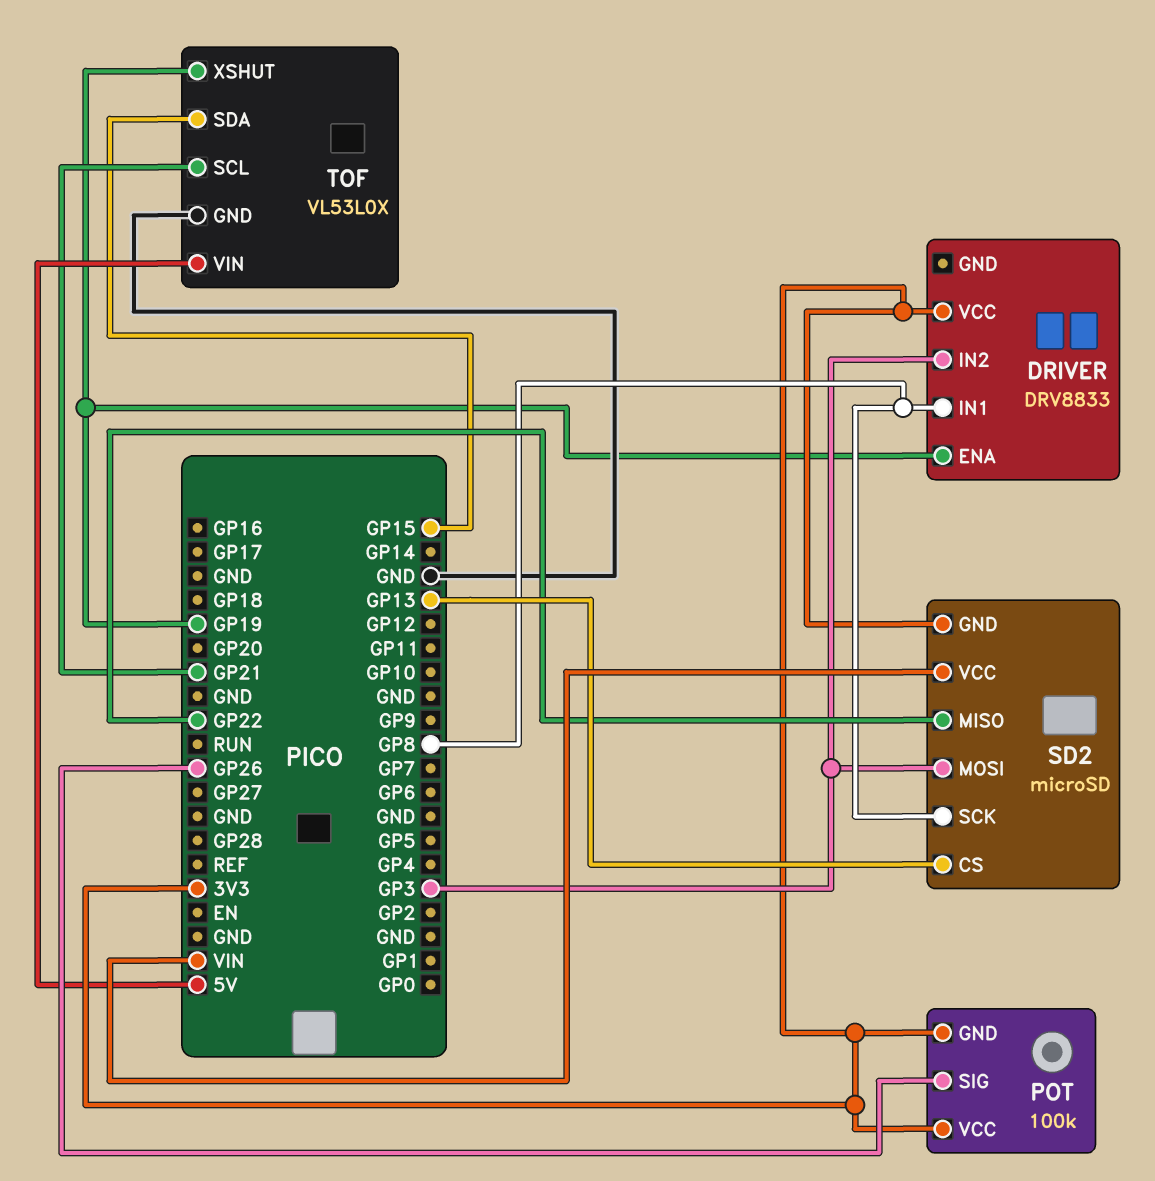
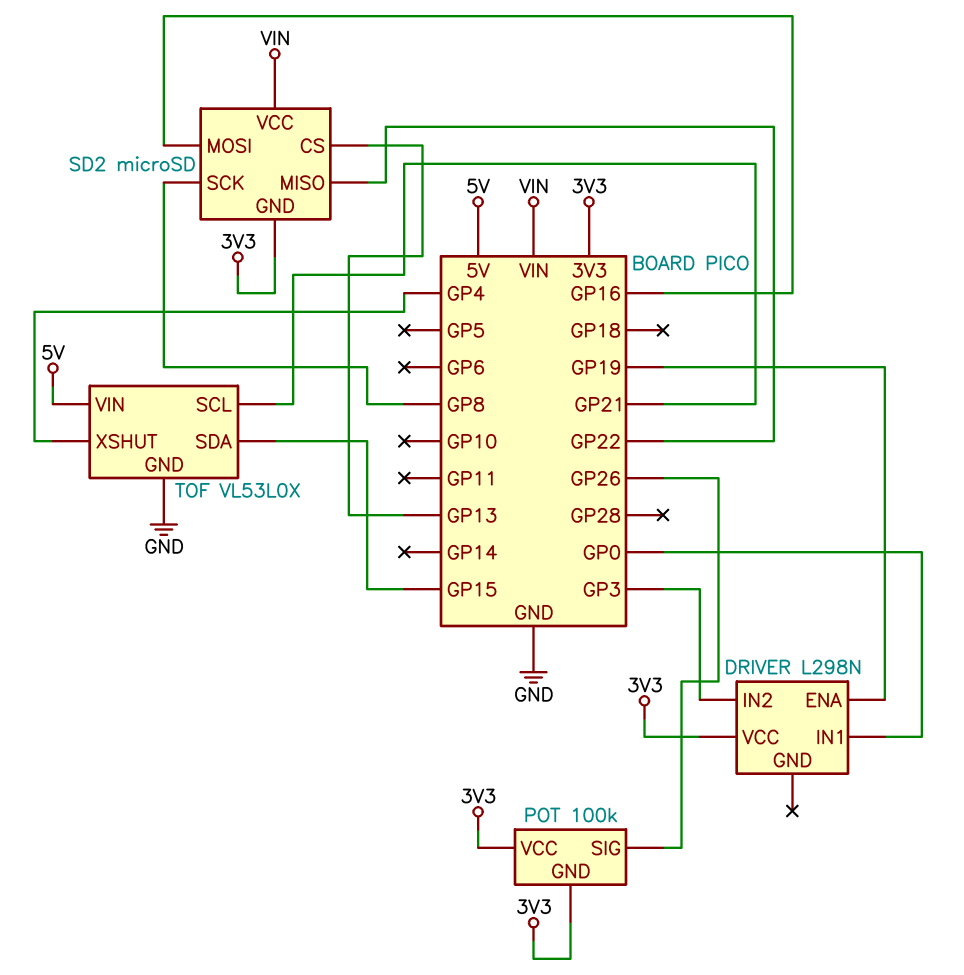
DRIVER: DRV8833 -> L298N
DRIVER pin IN1: GP8 -> GP0
SD2 pin MOSI: GP3 -> GP16
TOF pin XSHUT: GP19 -> GP4

